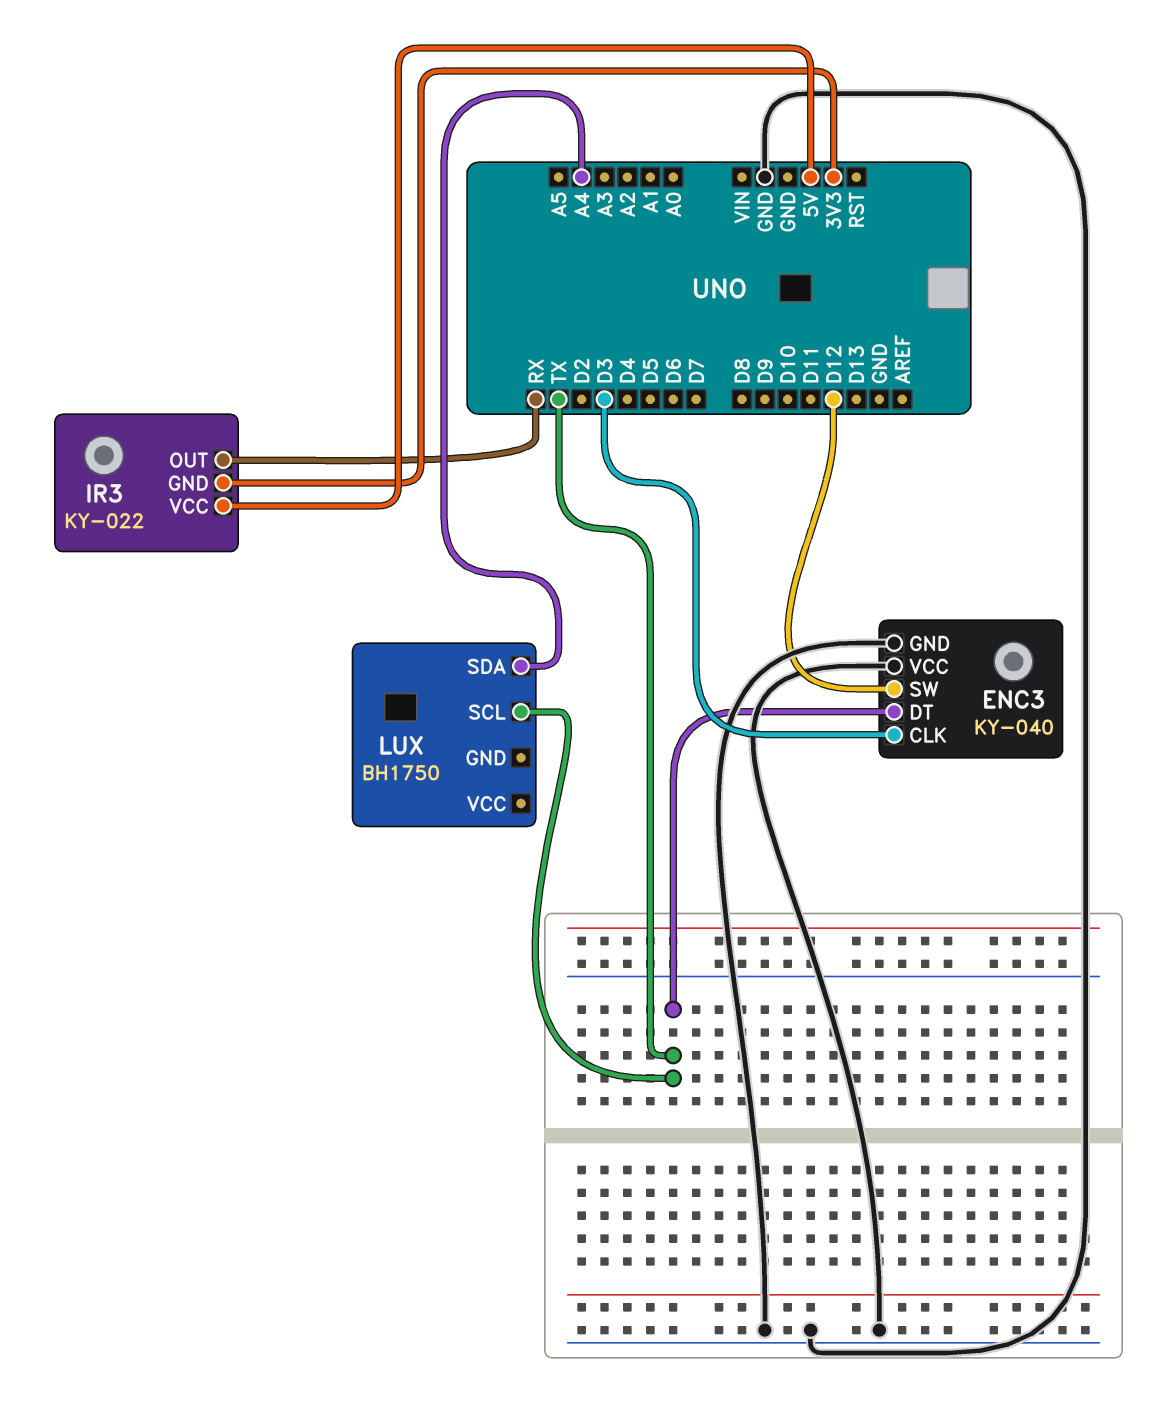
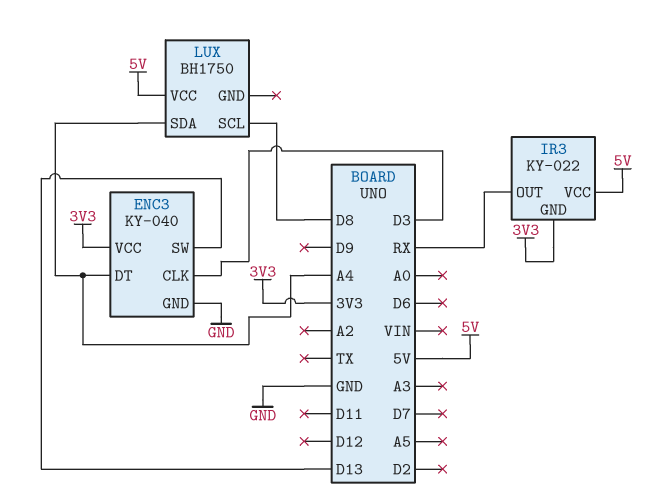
ENC3 pin DT: TX -> A4
ENC3 pin SW: D12 -> D13
ENC3 pin VCC: GND -> 3V3
LUX pin SCL: TX -> D8
LUX pin VCC: none -> 5V

